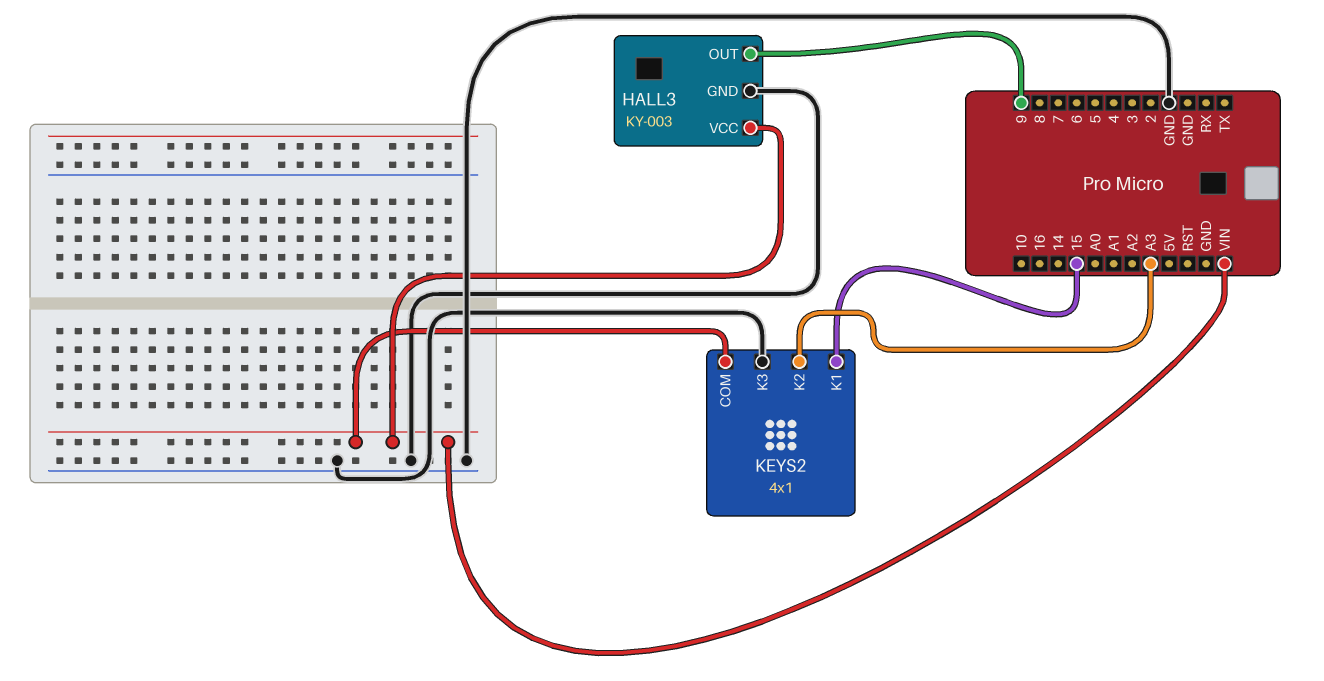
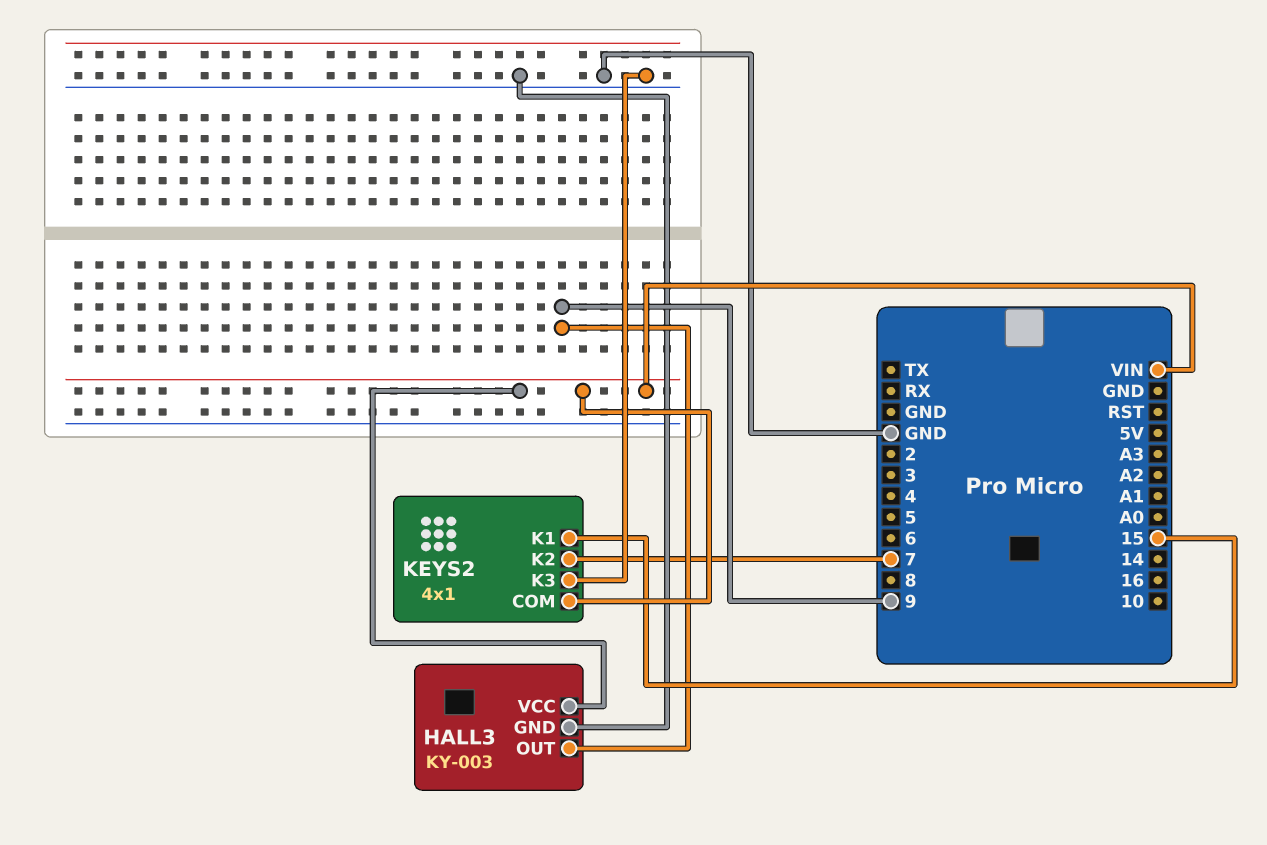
KEYS2 pin K2: A3 -> 7

